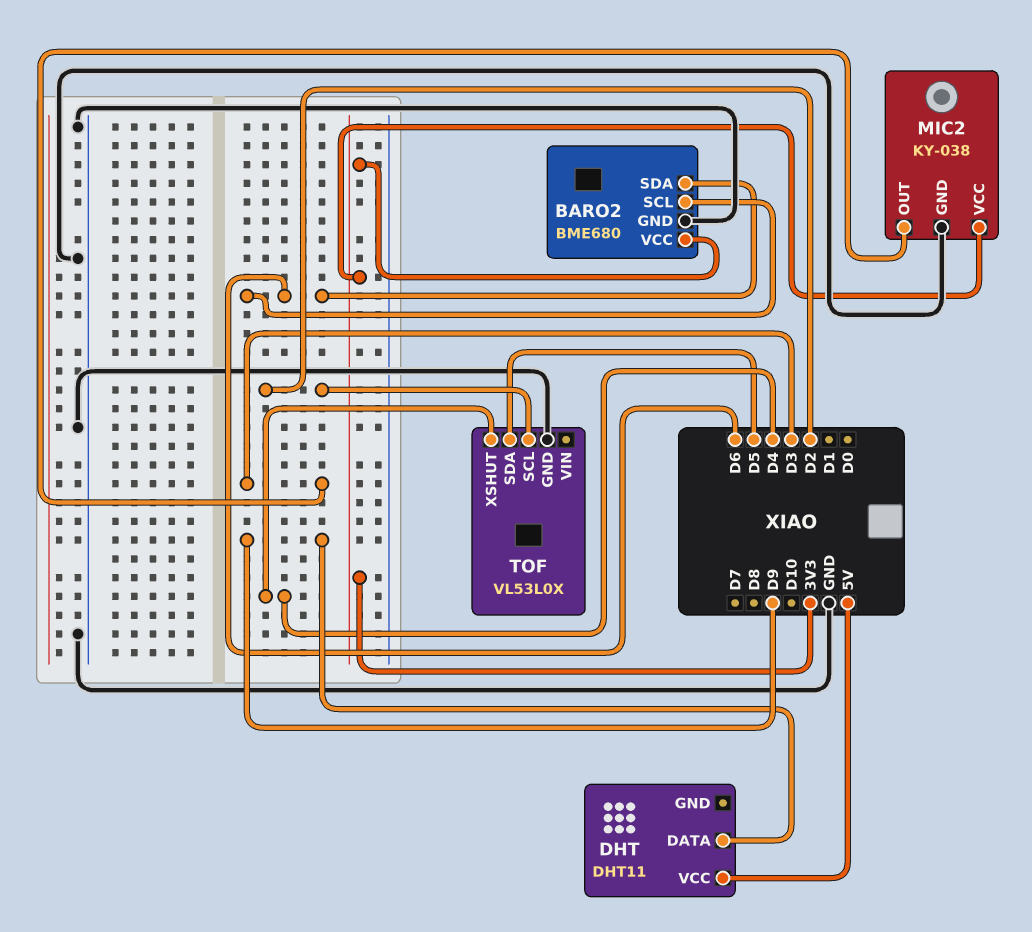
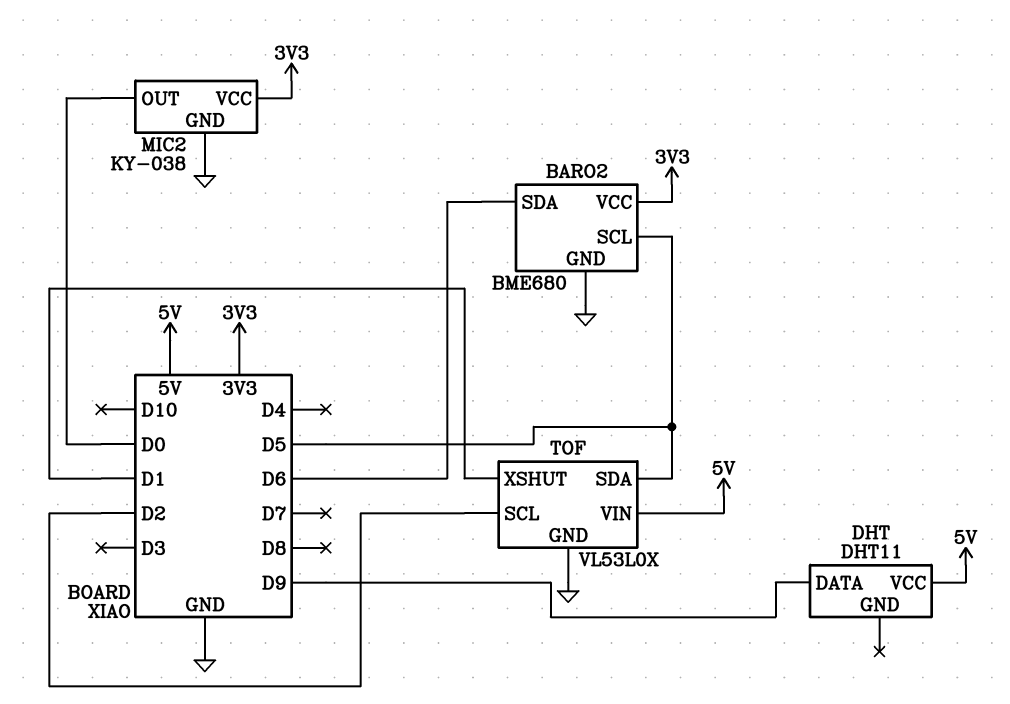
BARO2 pin SCL: D6 -> D5
MIC2 pin OUT: D3 -> D0
TOF pin VIN: none -> 5V
TOF pin XSHUT: D4 -> D1

